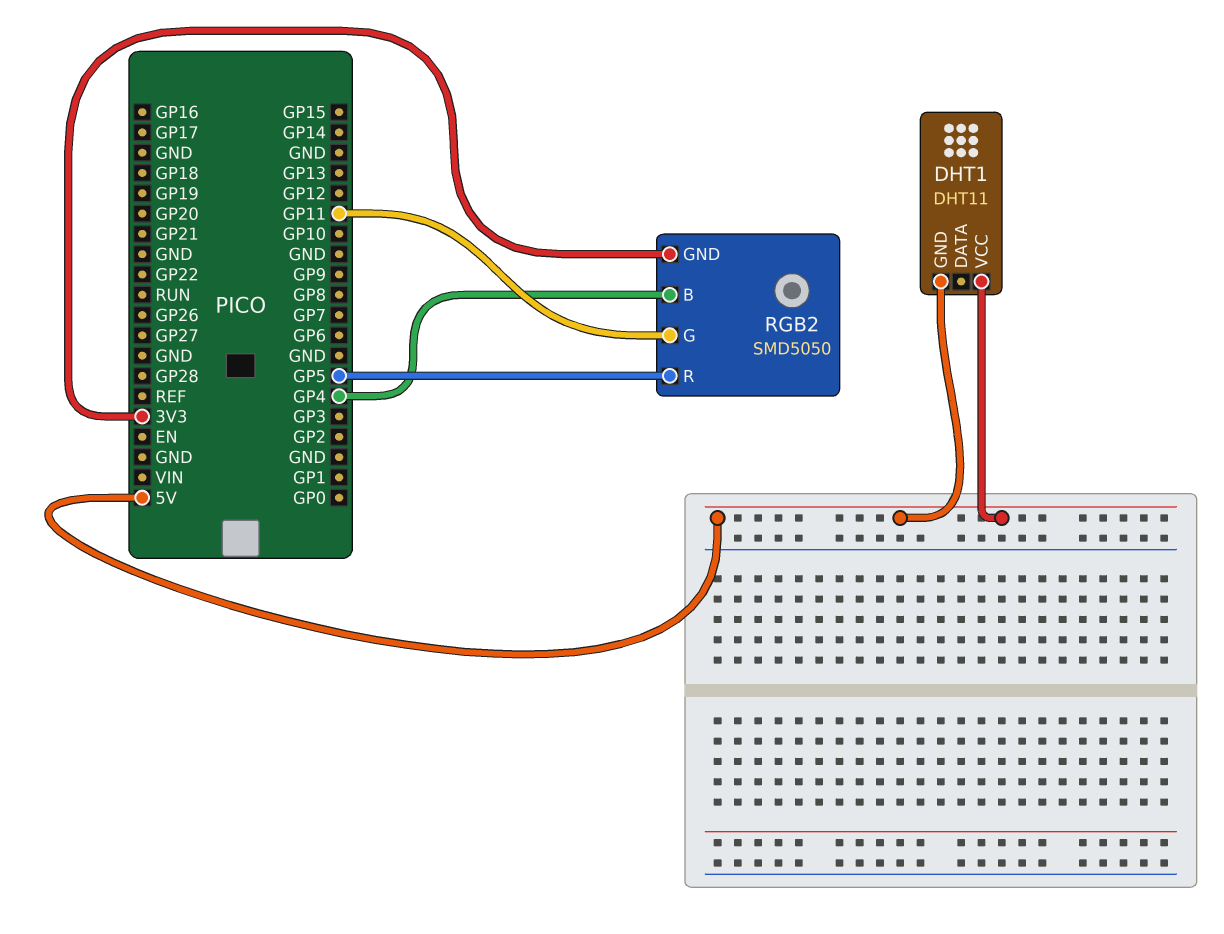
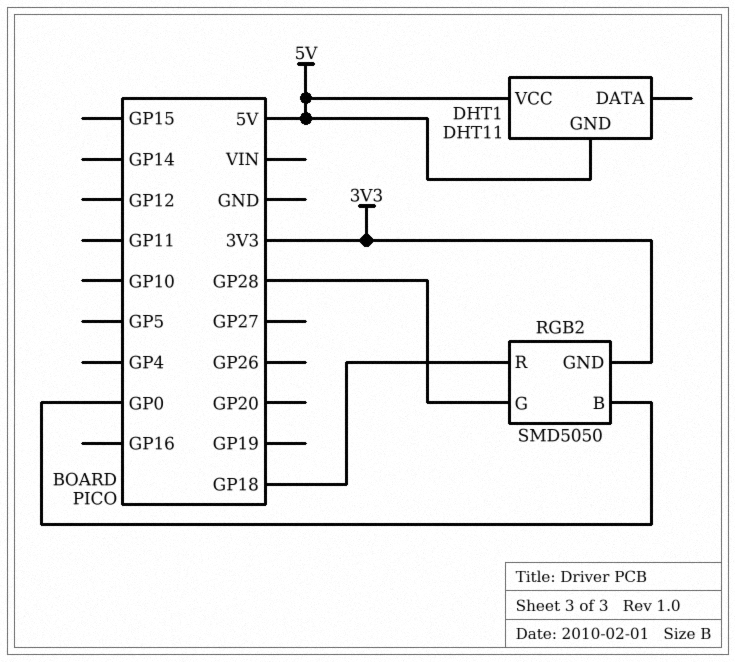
RGB2 pin B: GP4 -> GP0
RGB2 pin G: GP11 -> GP28
RGB2 pin R: GP5 -> GP18

